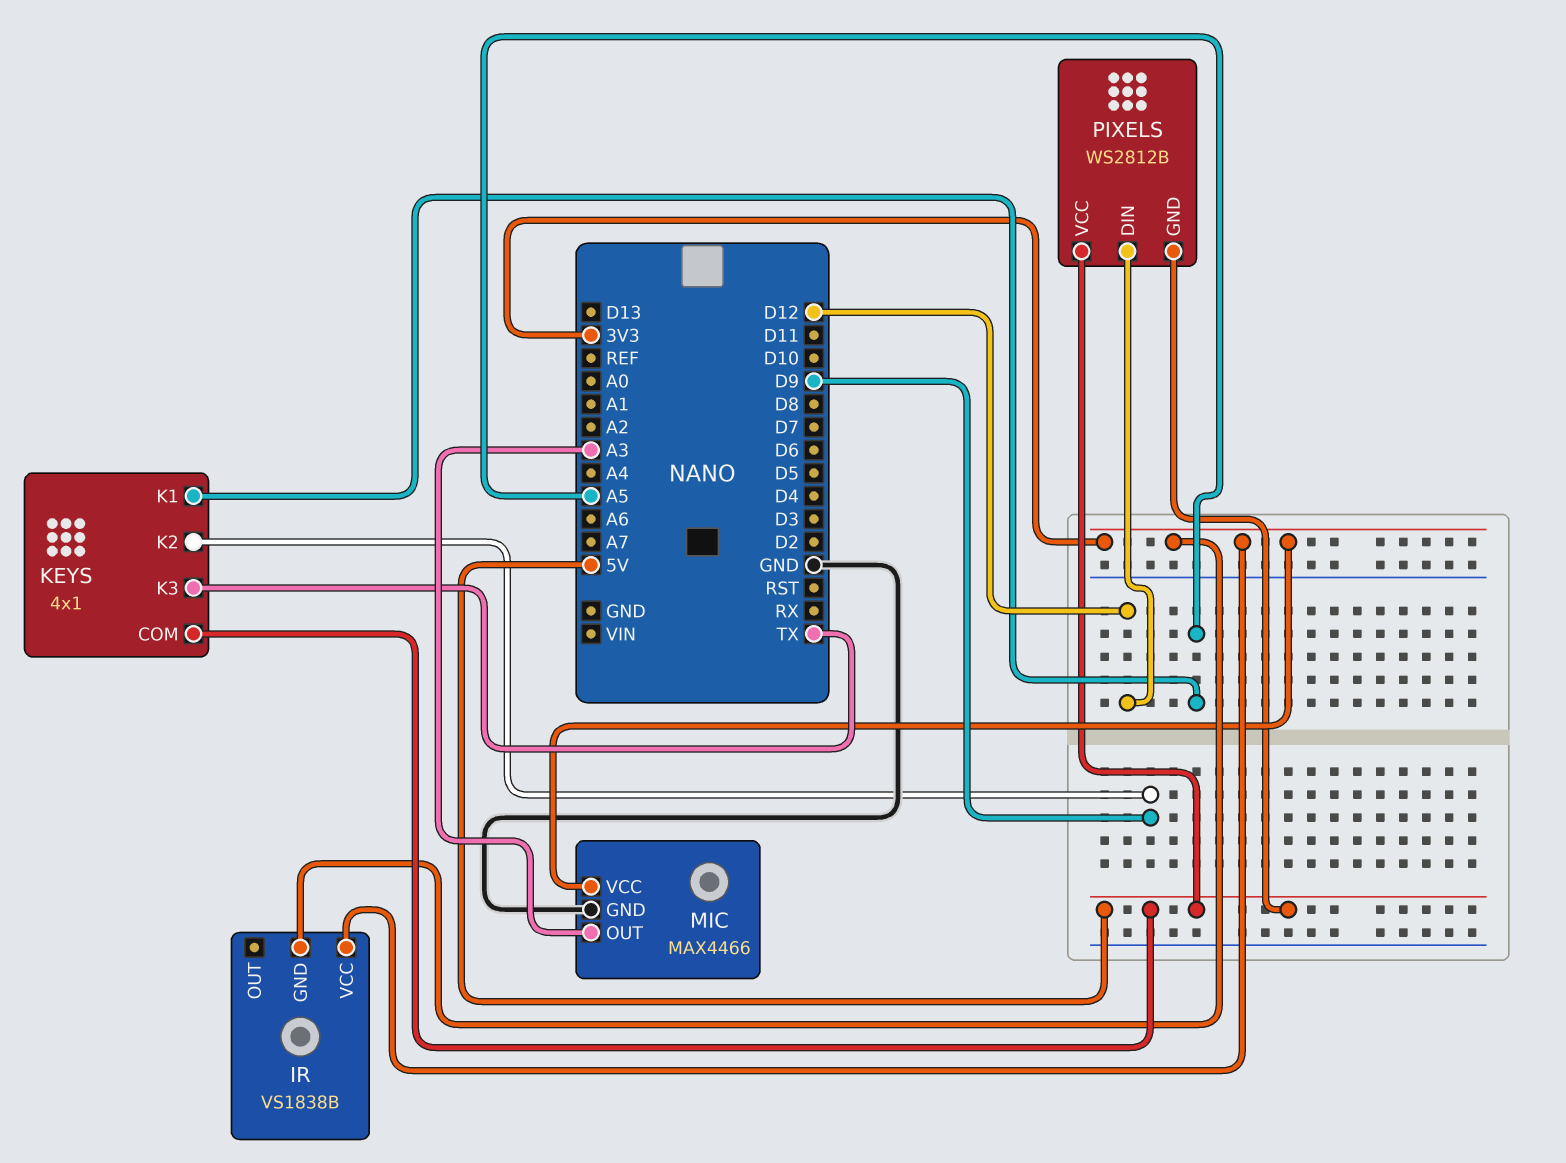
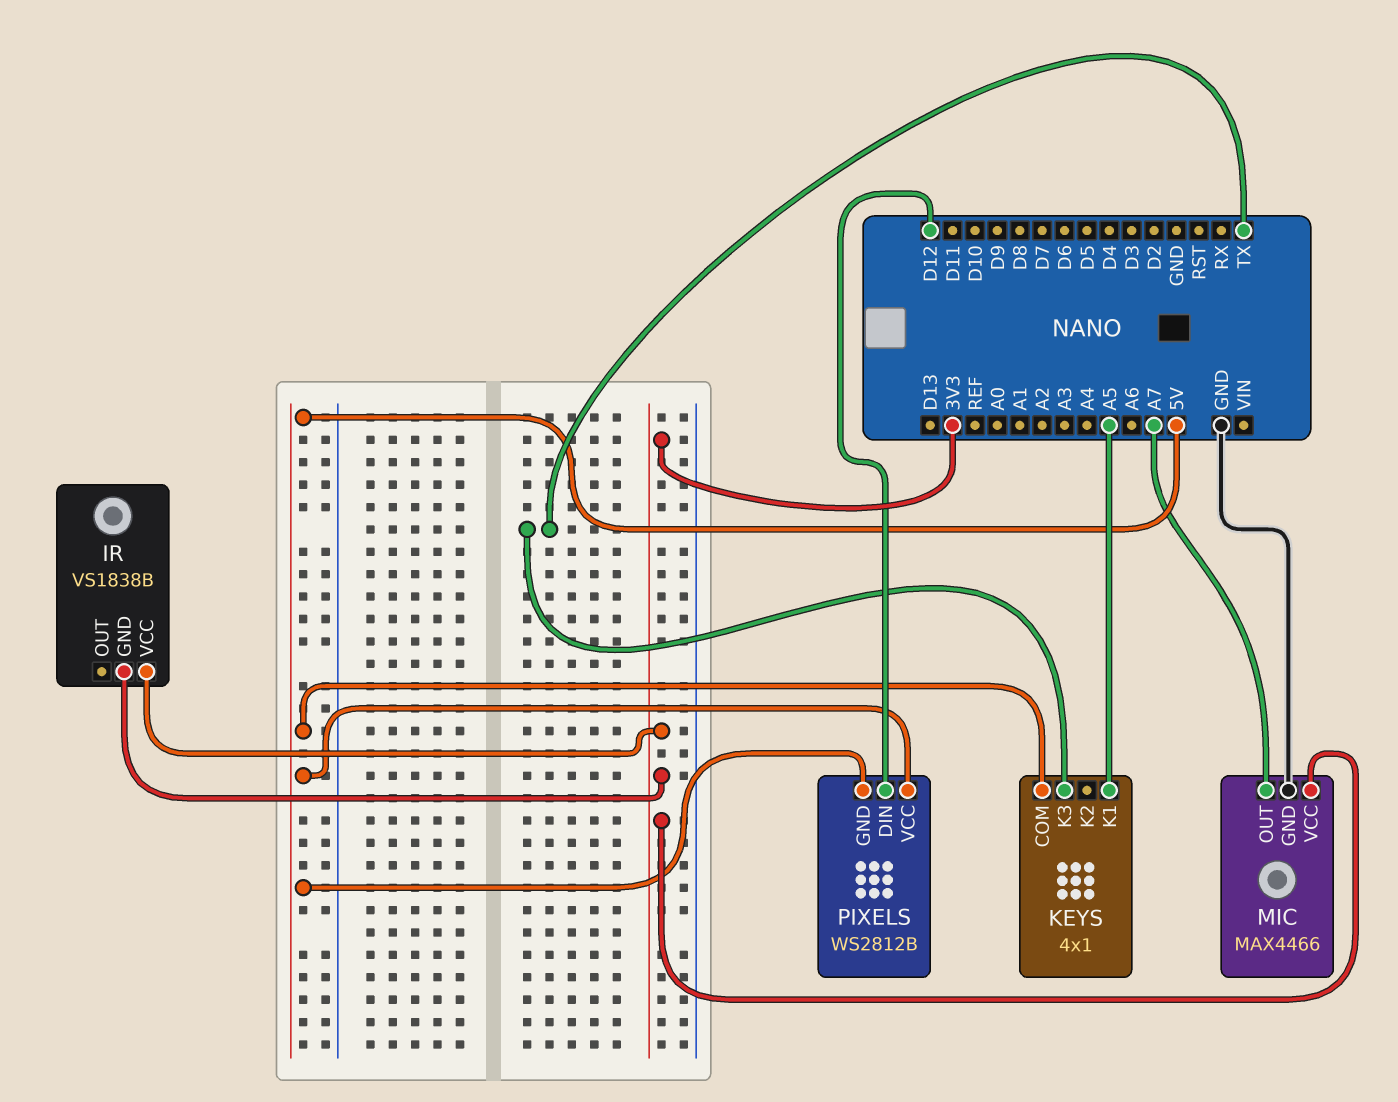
KEYS pin K2: D9 -> none
MIC pin OUT: A3 -> A7

